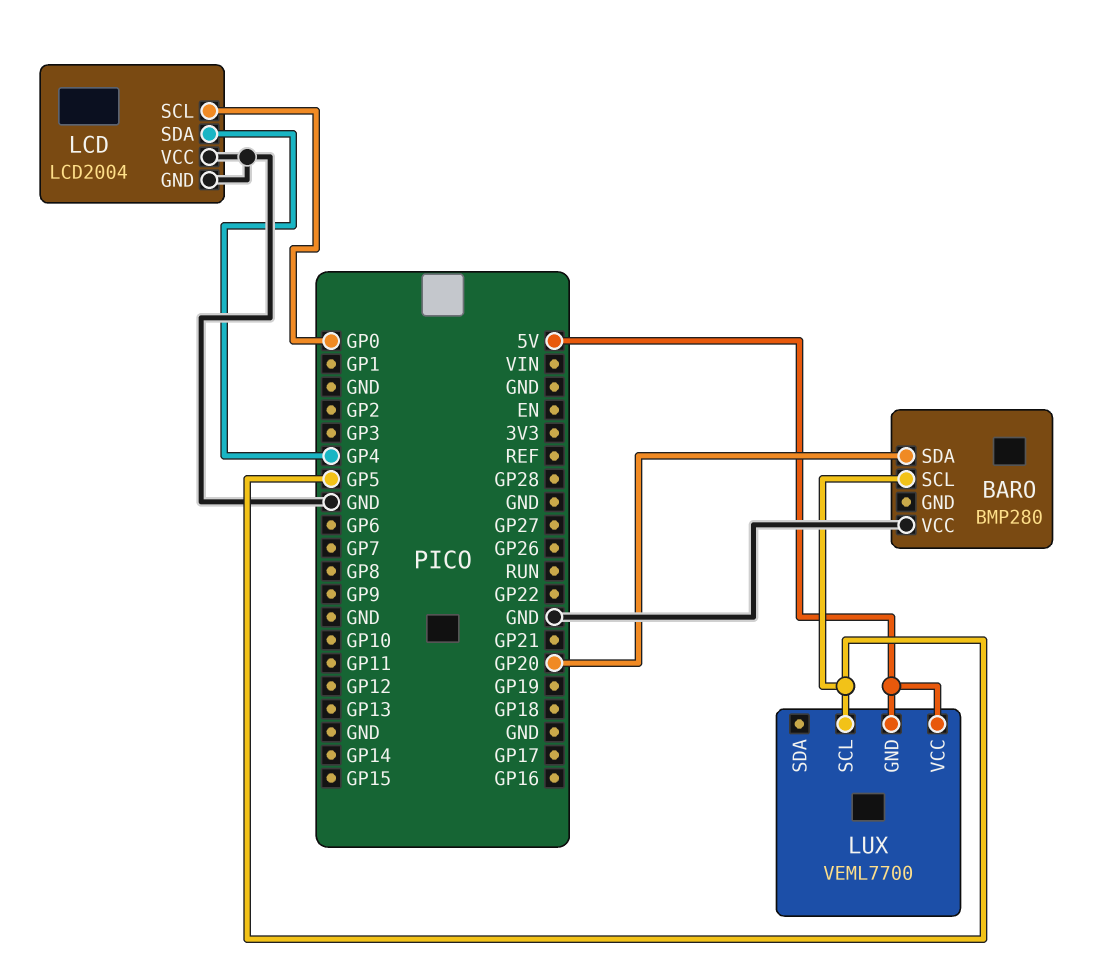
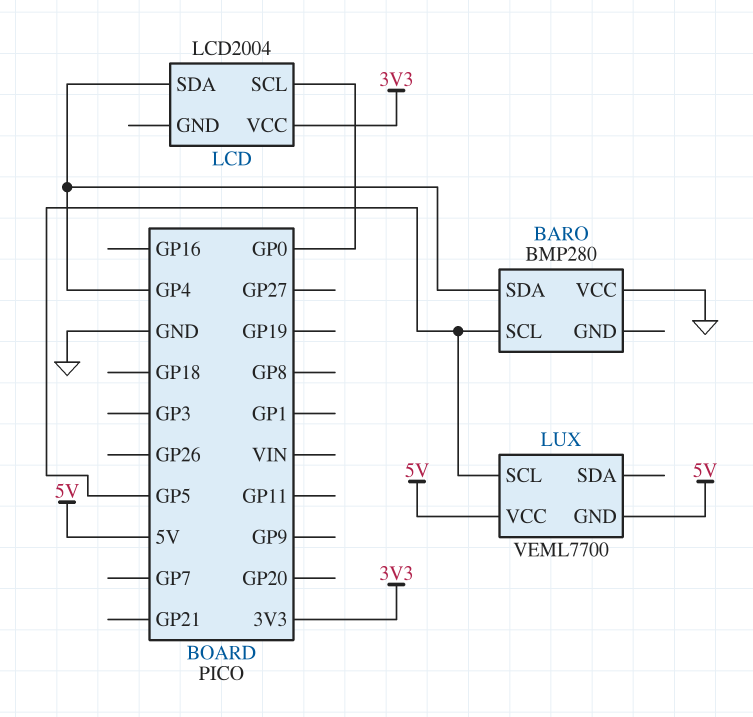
BARO pin SDA: GP20 -> GP4
LCD pin GND: GND -> none
LCD pin VCC: GND -> 3V3

